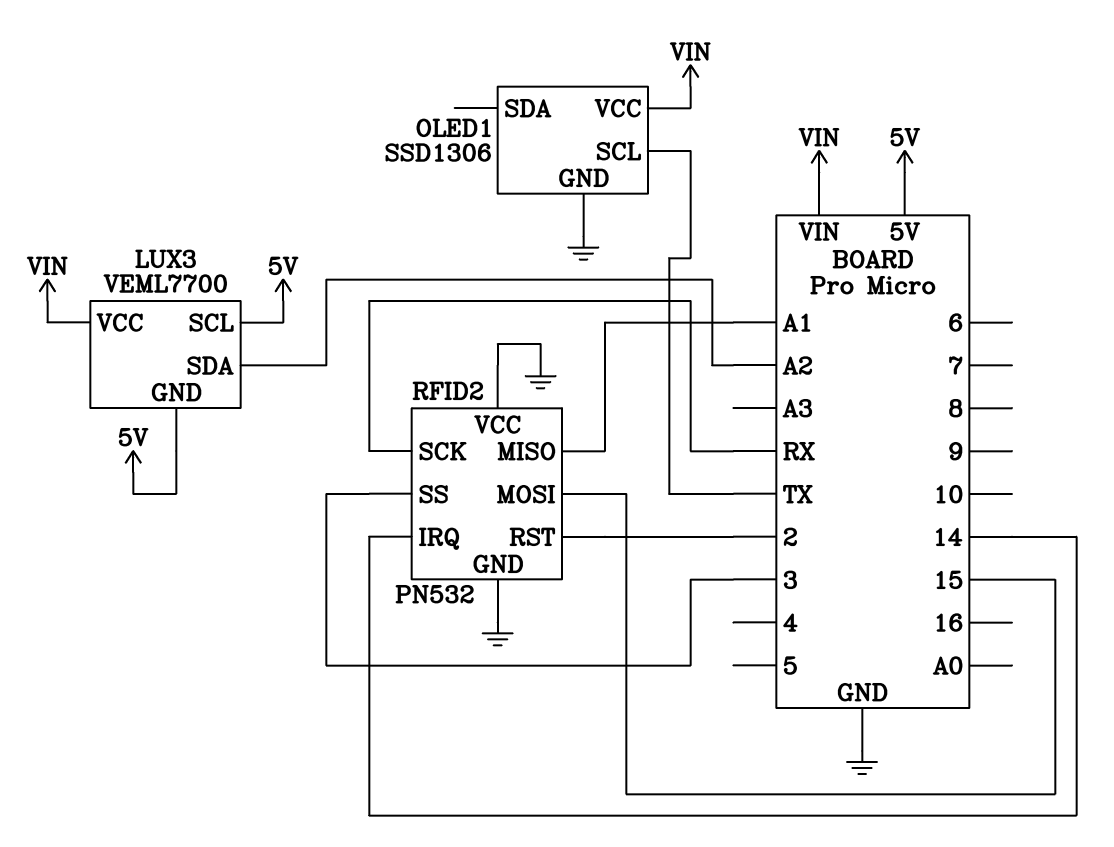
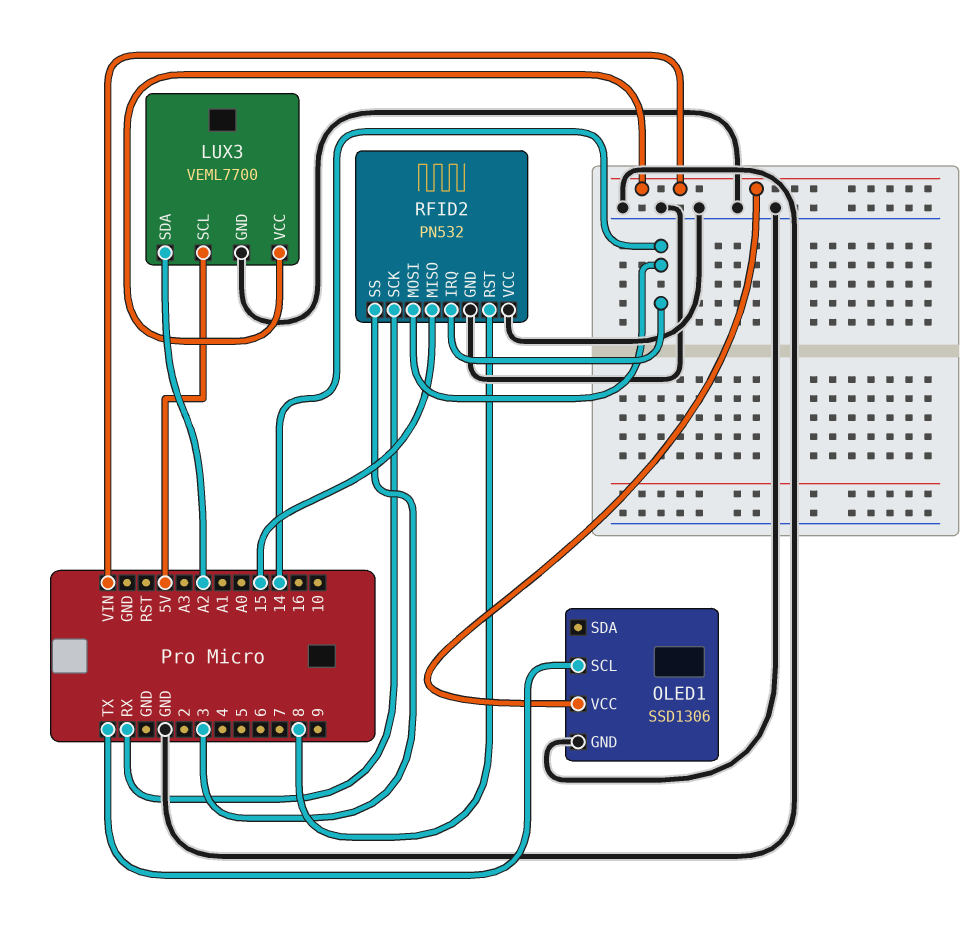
LUX3 pin GND: 5V -> GND
RFID2 pin MISO: A1 -> 15
RFID2 pin MOSI: 15 -> 14
RFID2 pin RST: 2 -> 8

